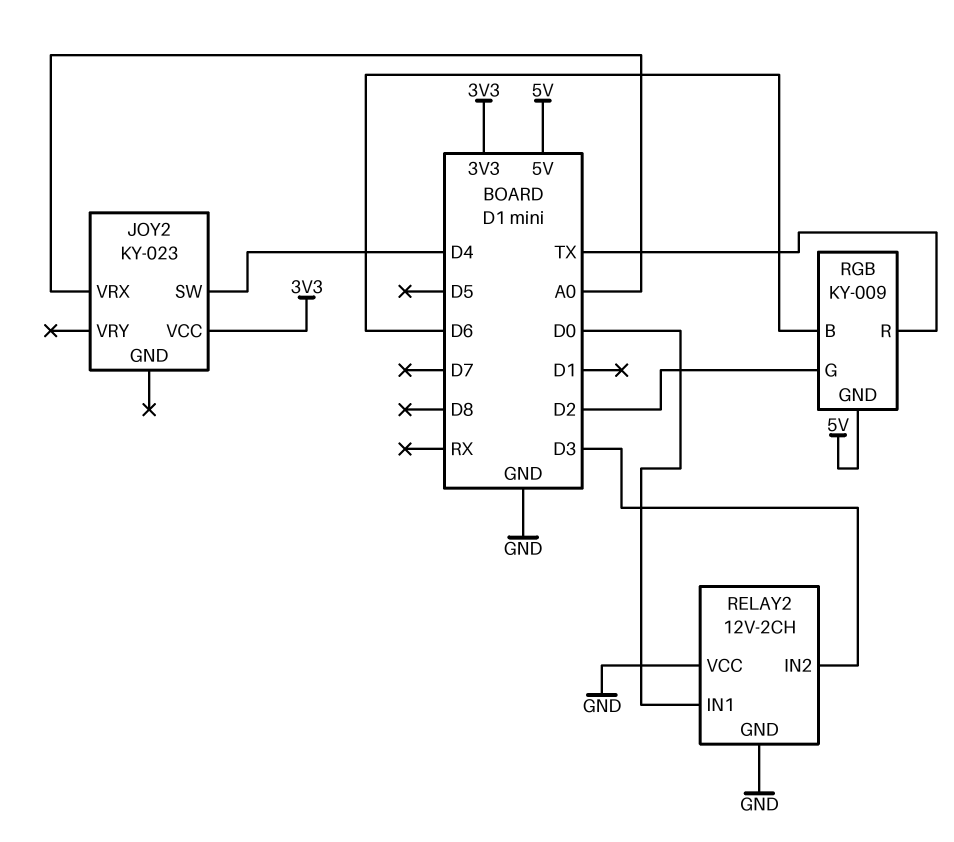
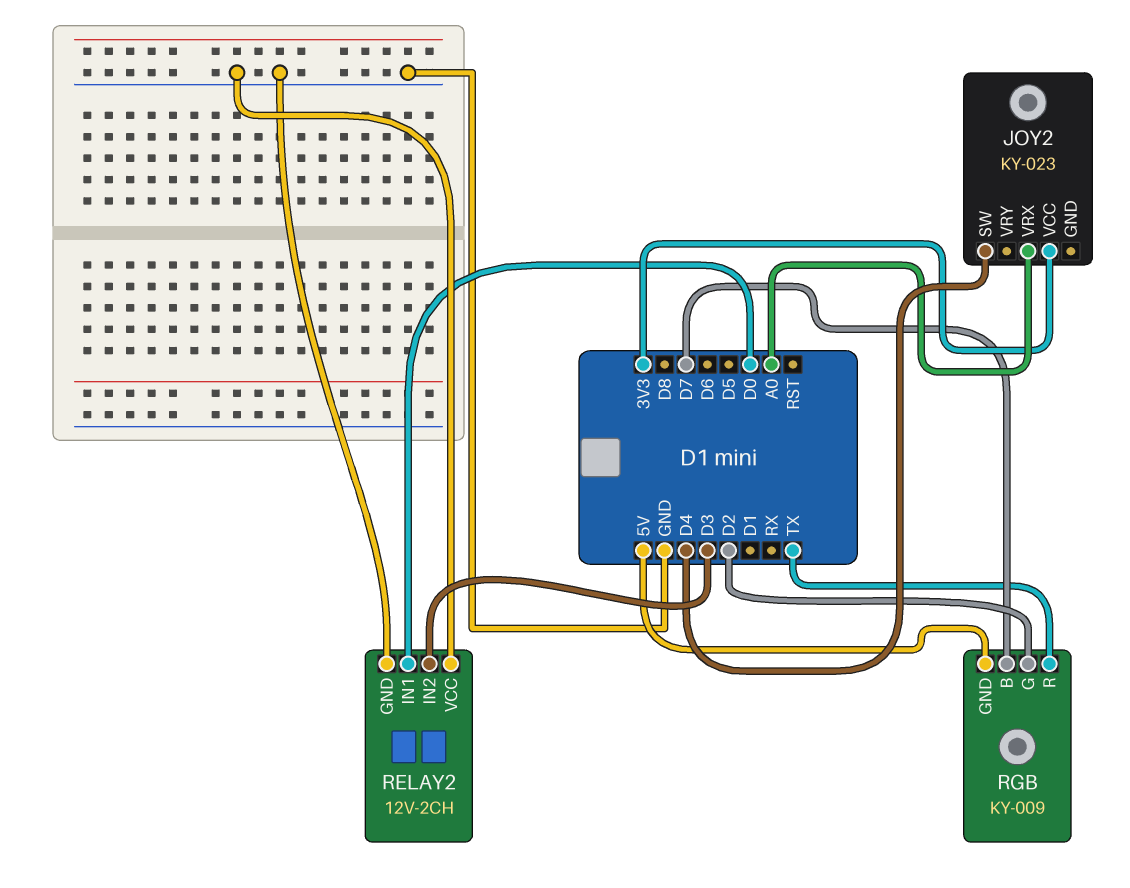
RGB pin B: D6 -> D7

